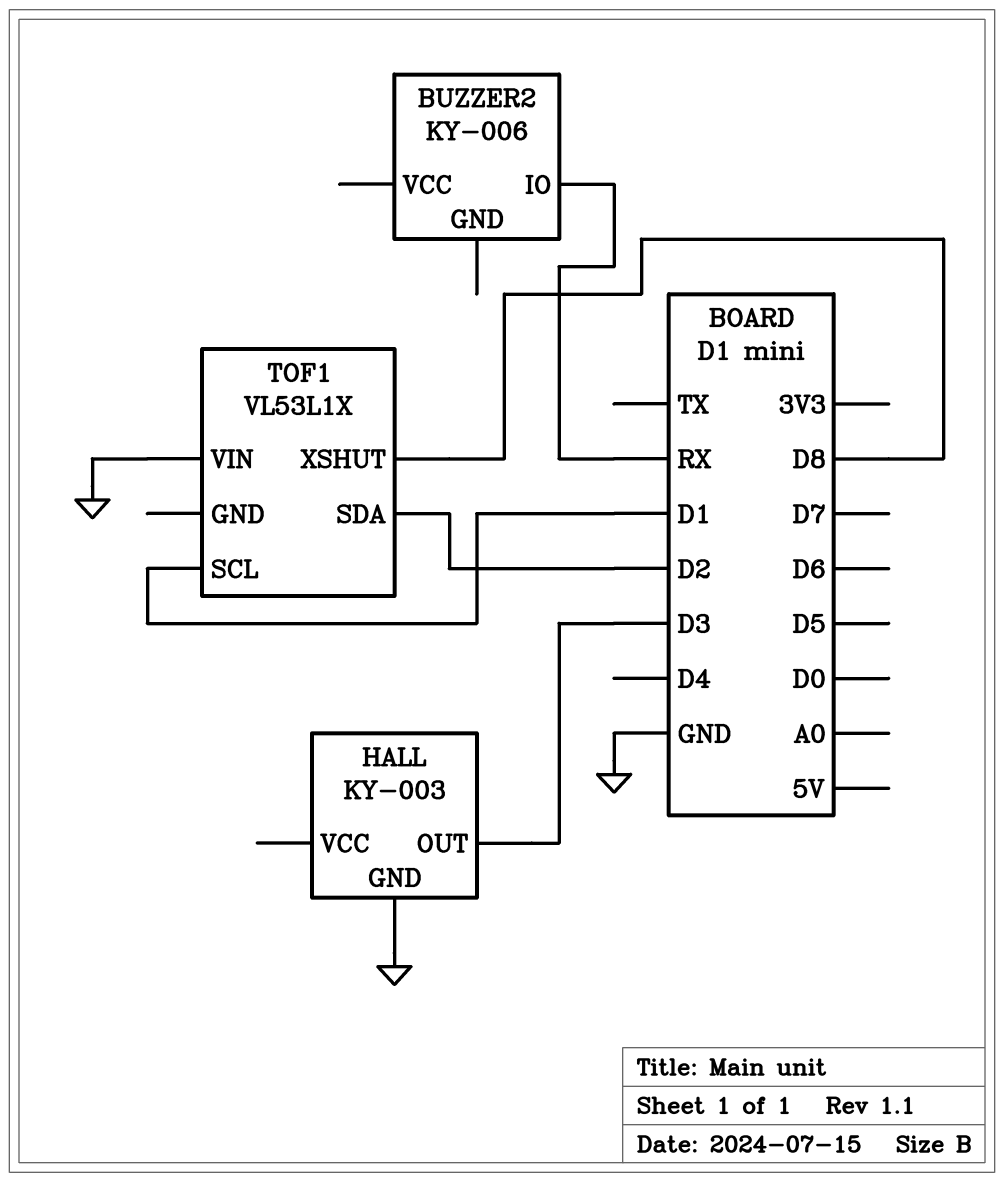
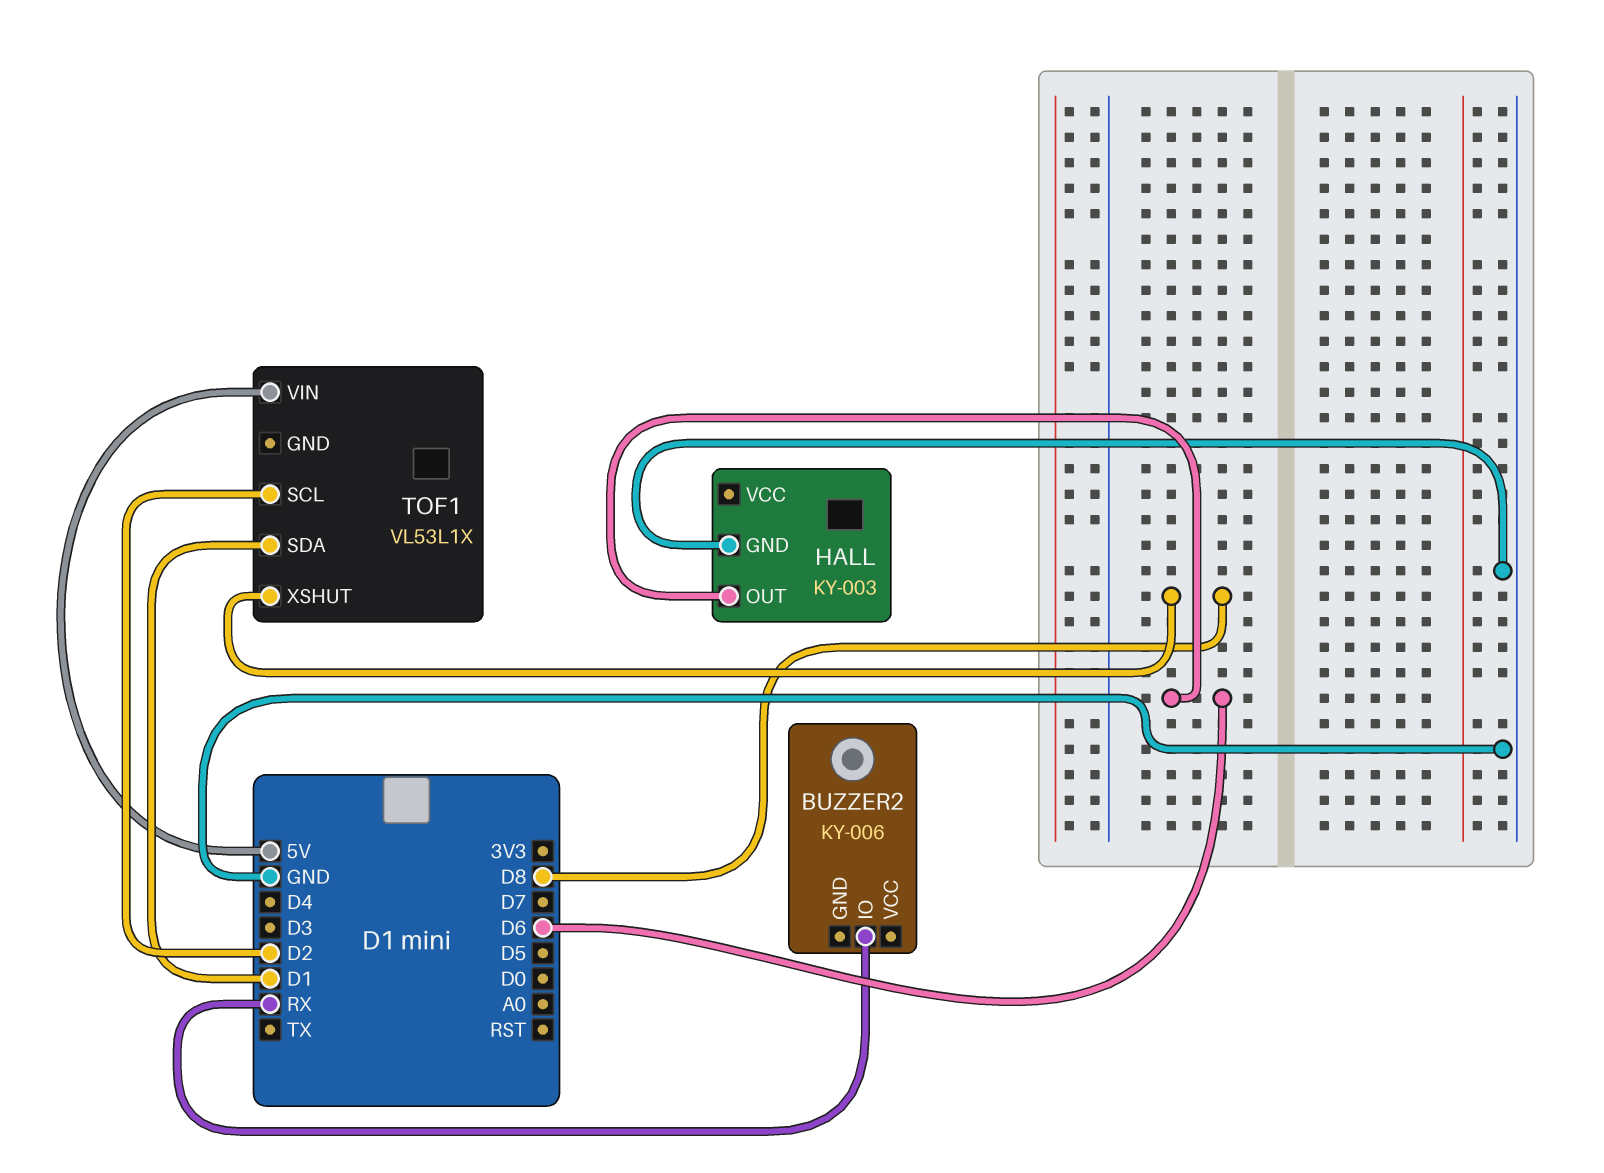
HALL pin OUT: D3 -> D6
TOF1 pin SCL: D1 -> D2
TOF1 pin SDA: D2 -> D1
TOF1 pin VIN: GND -> 5V

